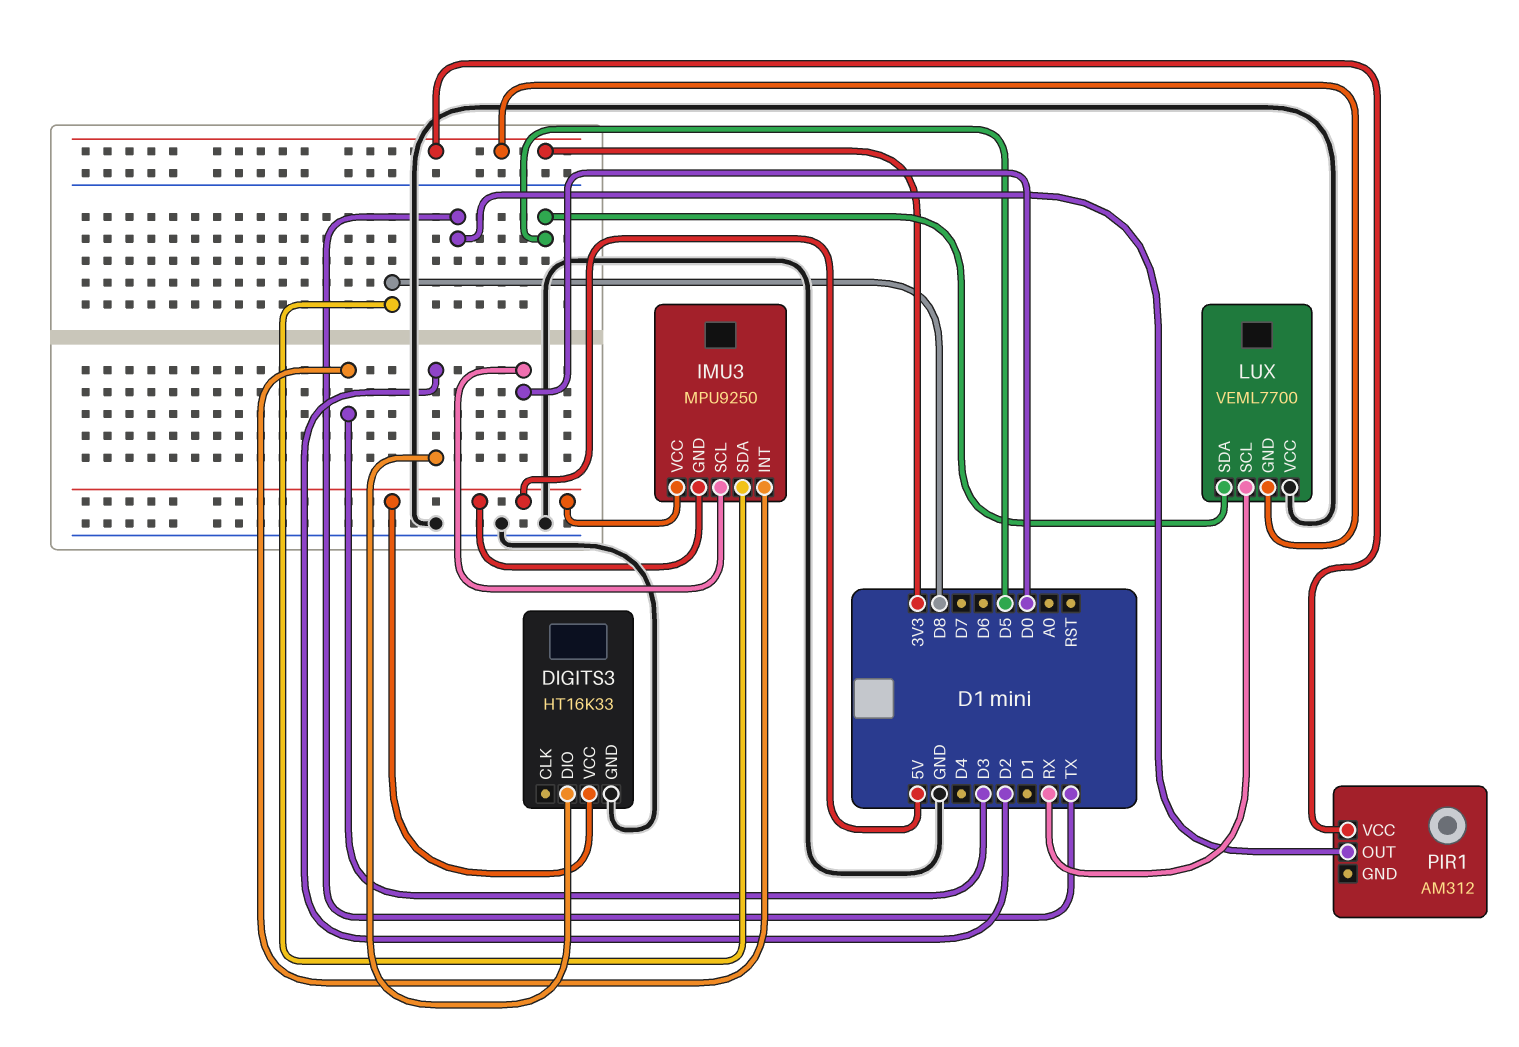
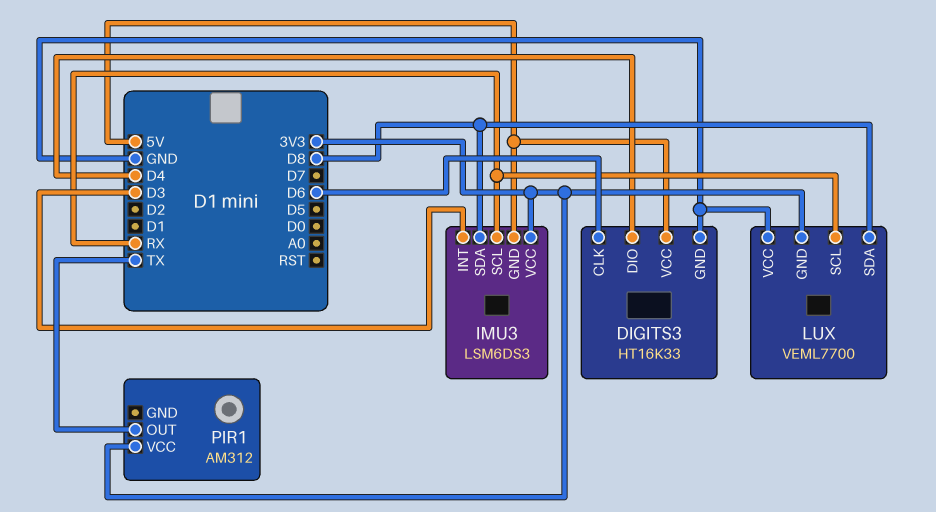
DIGITS3 pin CLK: none -> D6
DIGITS3 pin DIO: D2 -> D4
IMU3: MPU9250 -> LSM6DS3
IMU3 pin SCL: D0 -> RX
IMU3 pin VCC: 5V -> 3V3
LUX pin SDA: D5 -> D8

